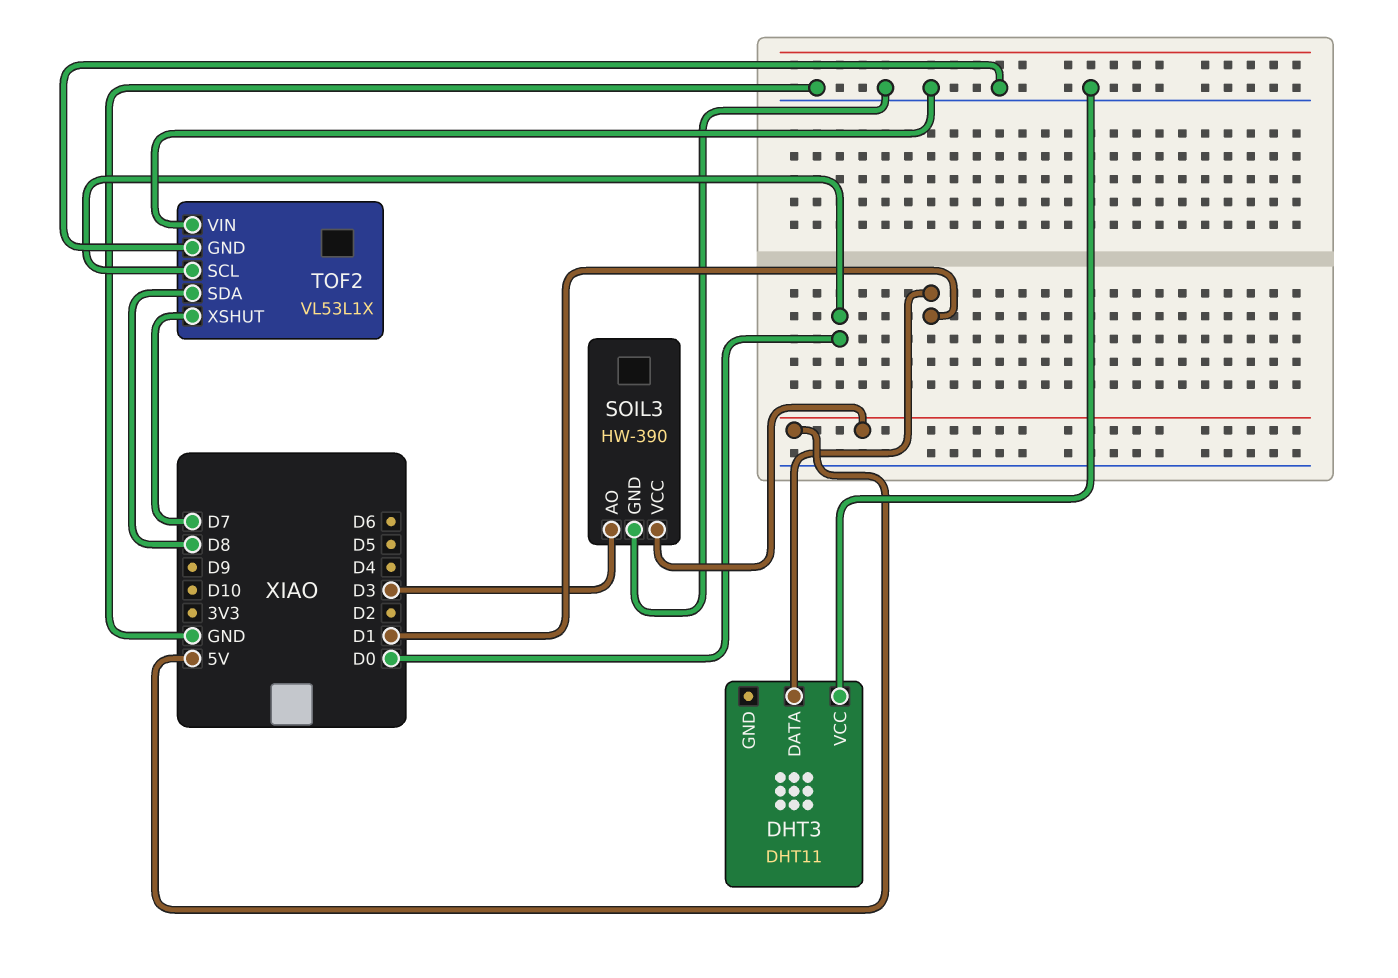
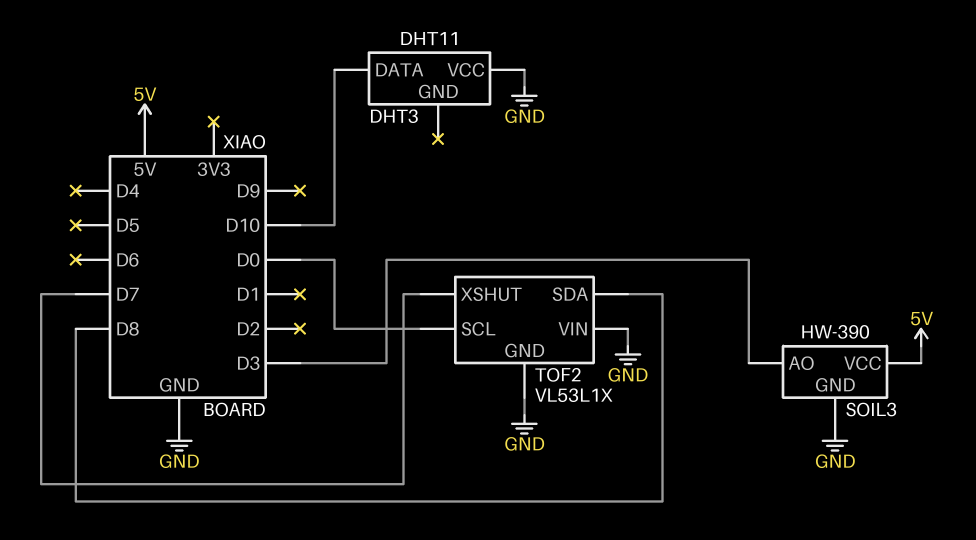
DHT3 pin DATA: D1 -> D10

